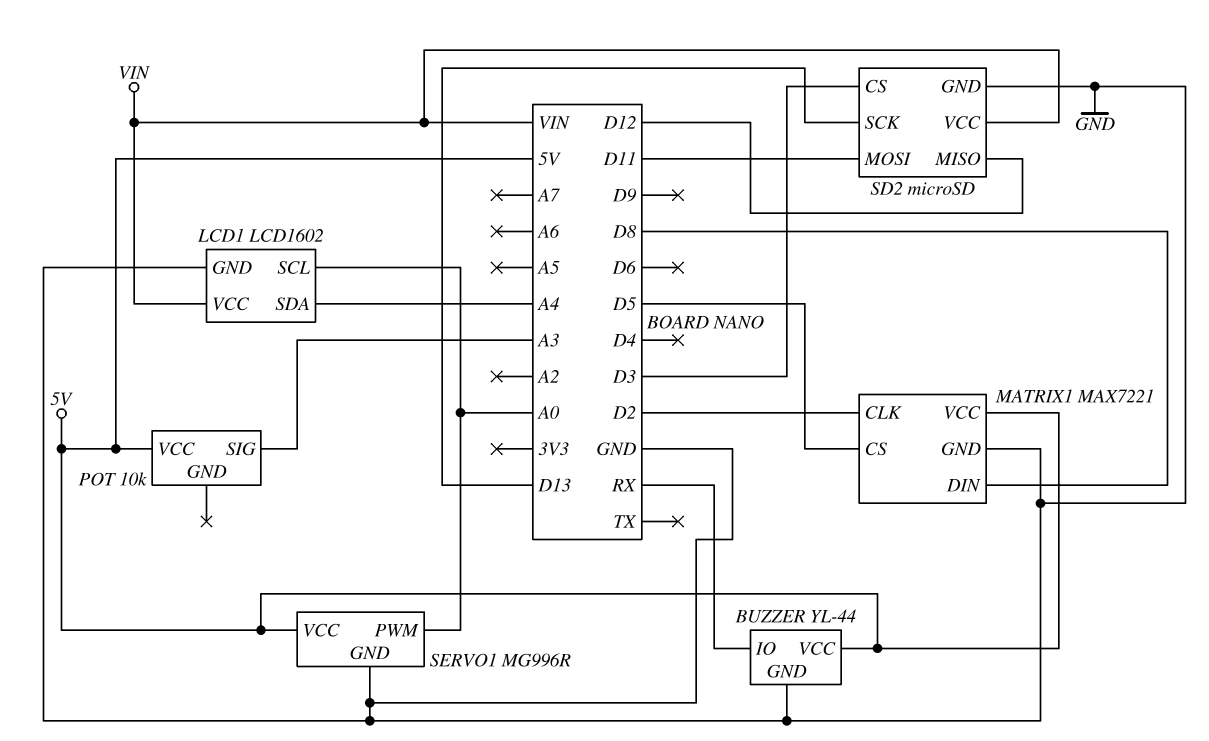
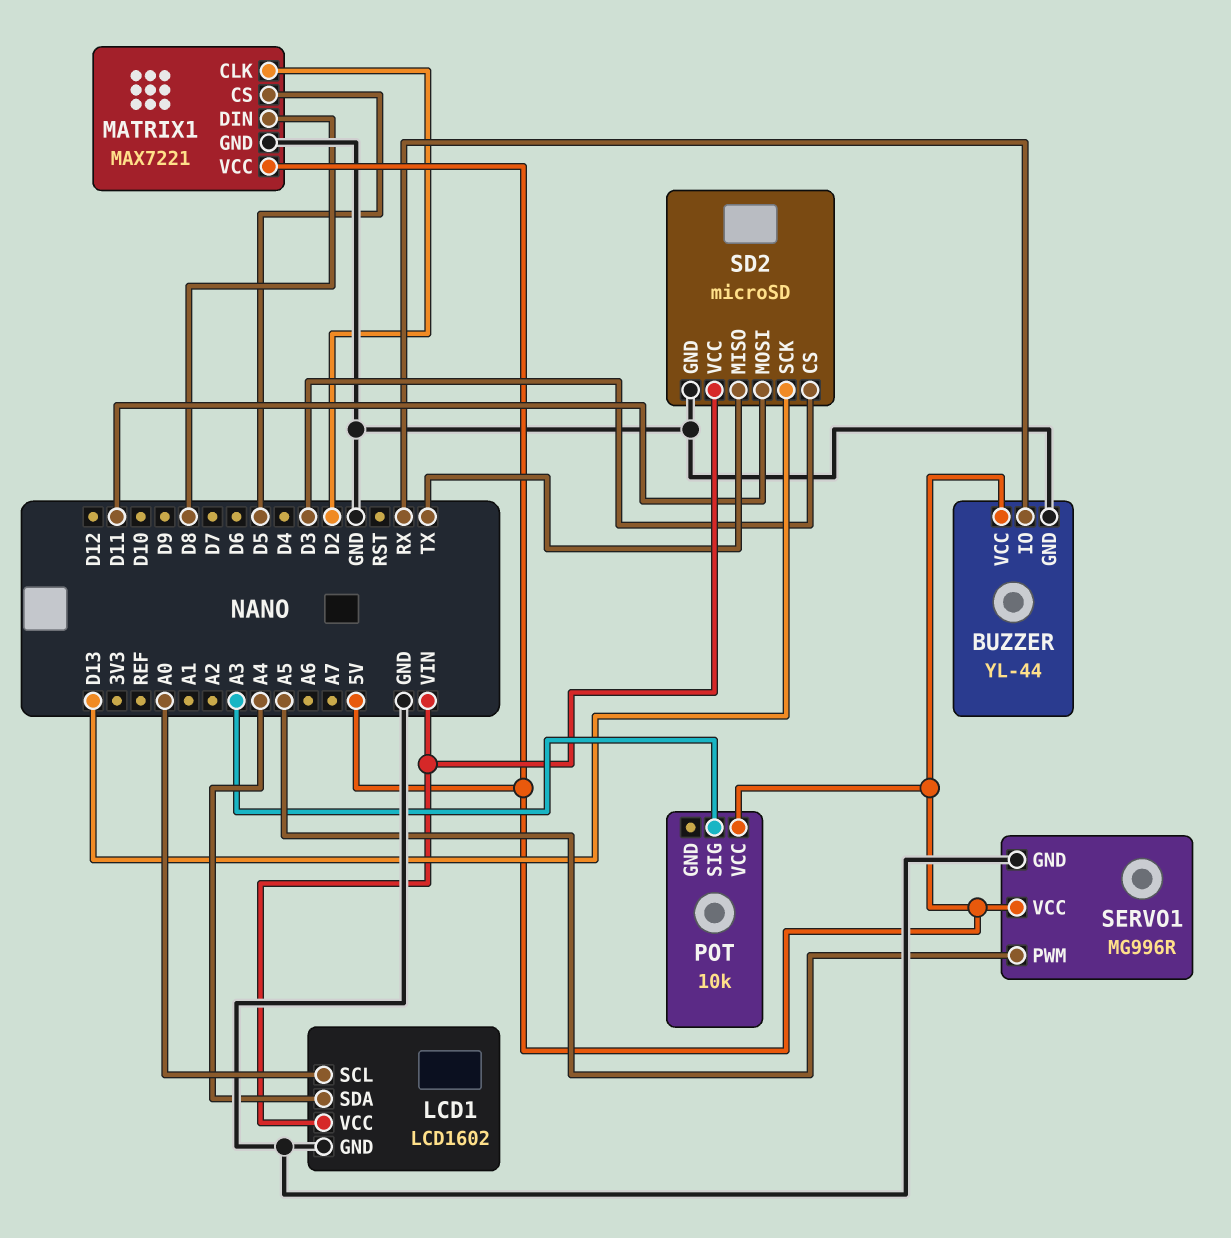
SD2 pin MISO: D12 -> TX
SERVO1 pin PWM: A0 -> A5

